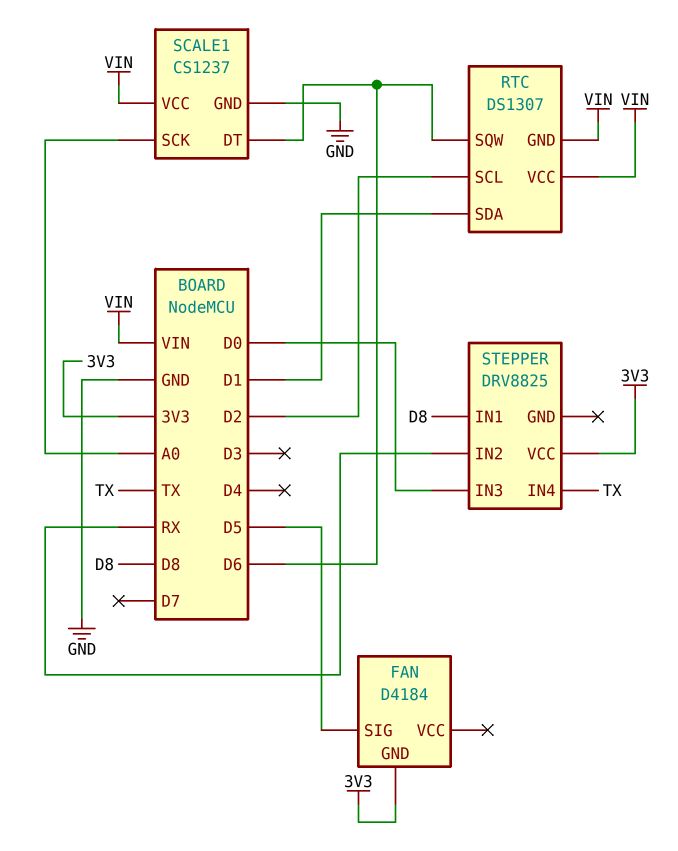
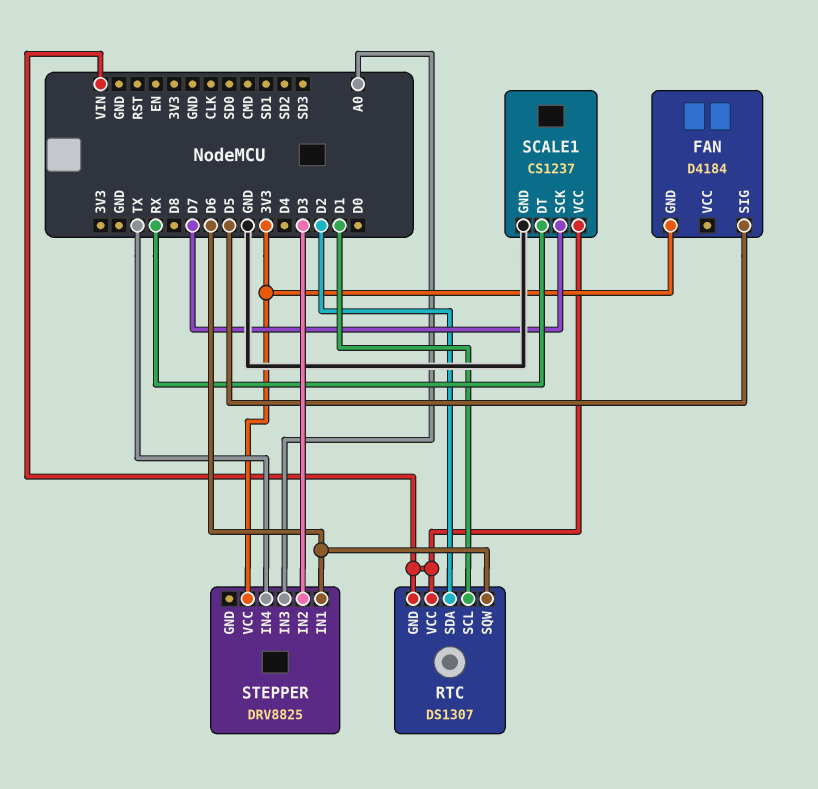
RTC pin SCL: D2 -> D1
RTC pin SDA: D1 -> D2
SCALE1 pin DT: D6 -> RX
SCALE1 pin SCK: A0 -> D7
STEPPER pin IN1: D8 -> D6
STEPPER pin IN2: RX -> D3
STEPPER pin IN3: D0 -> A0

